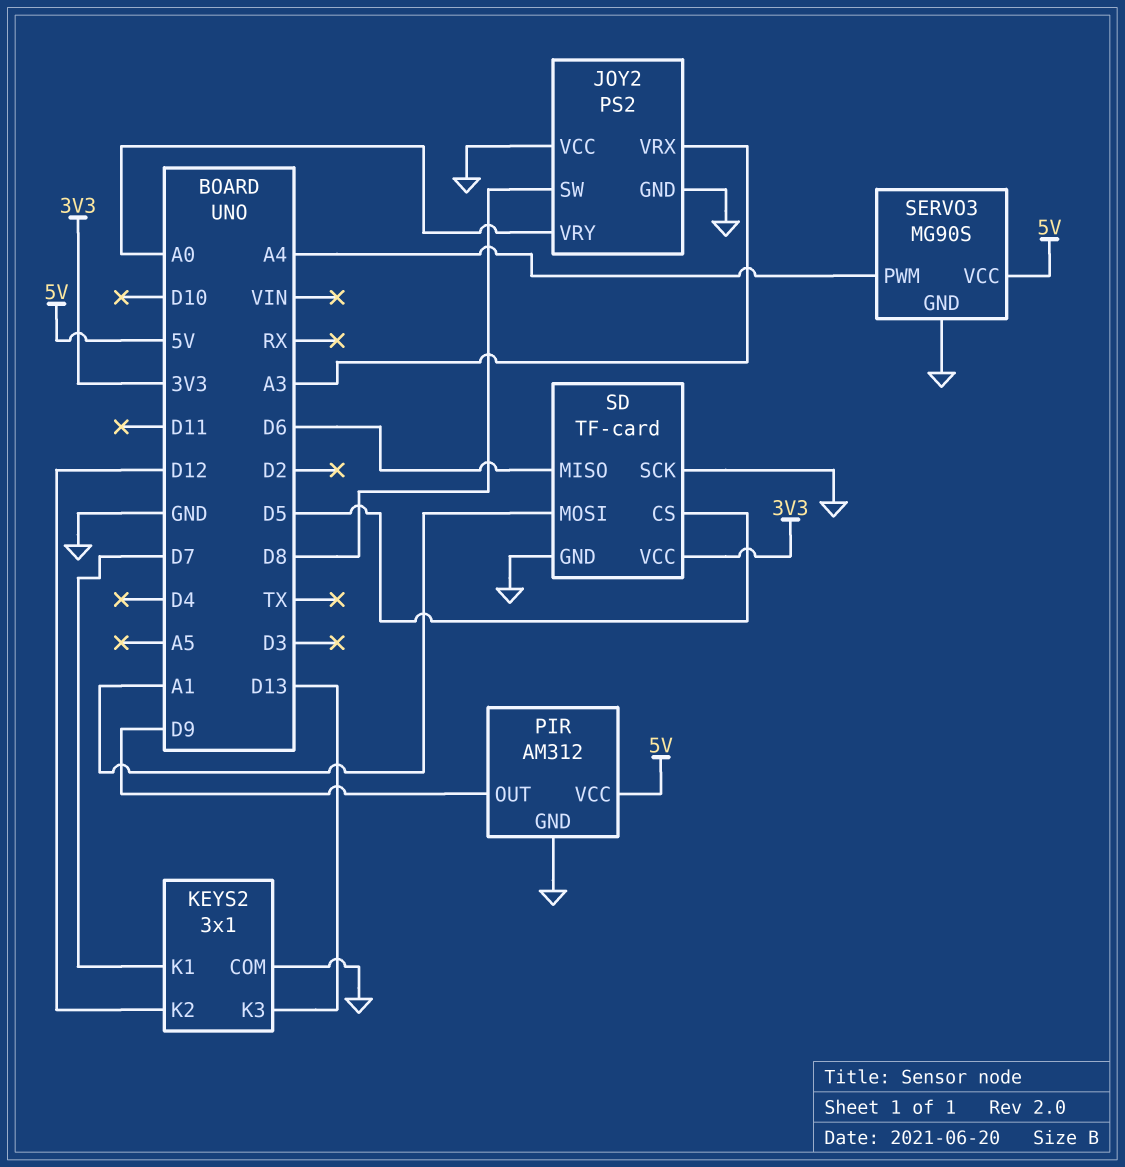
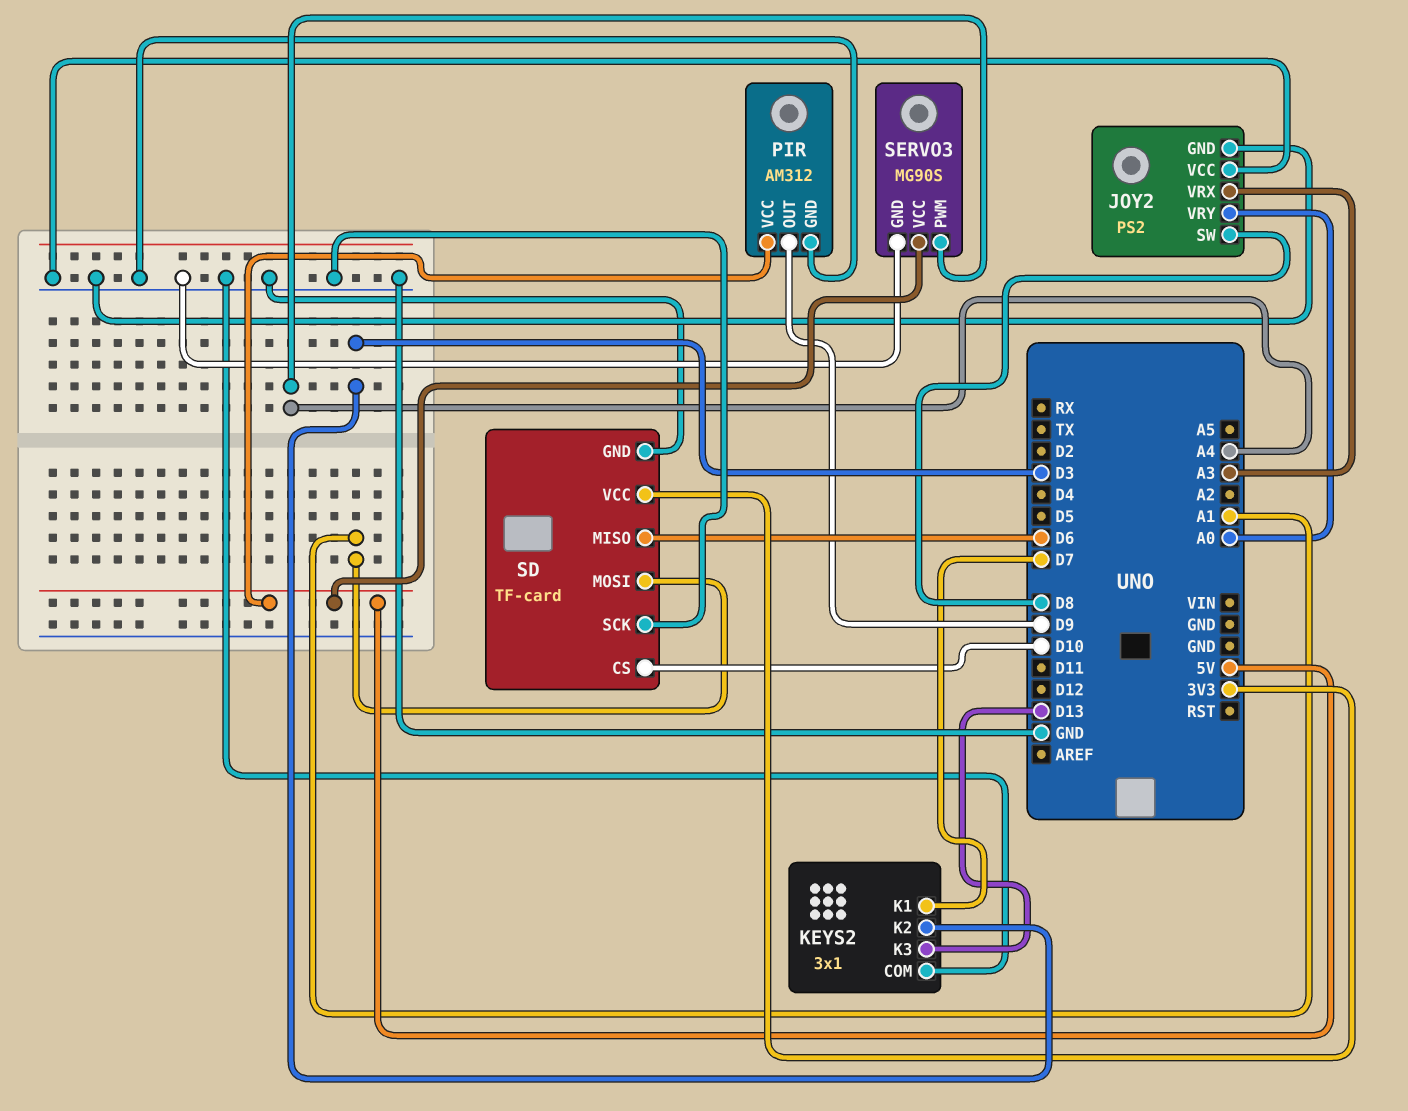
KEYS2 pin K2: D12 -> D3
SD pin CS: D5 -> D10

